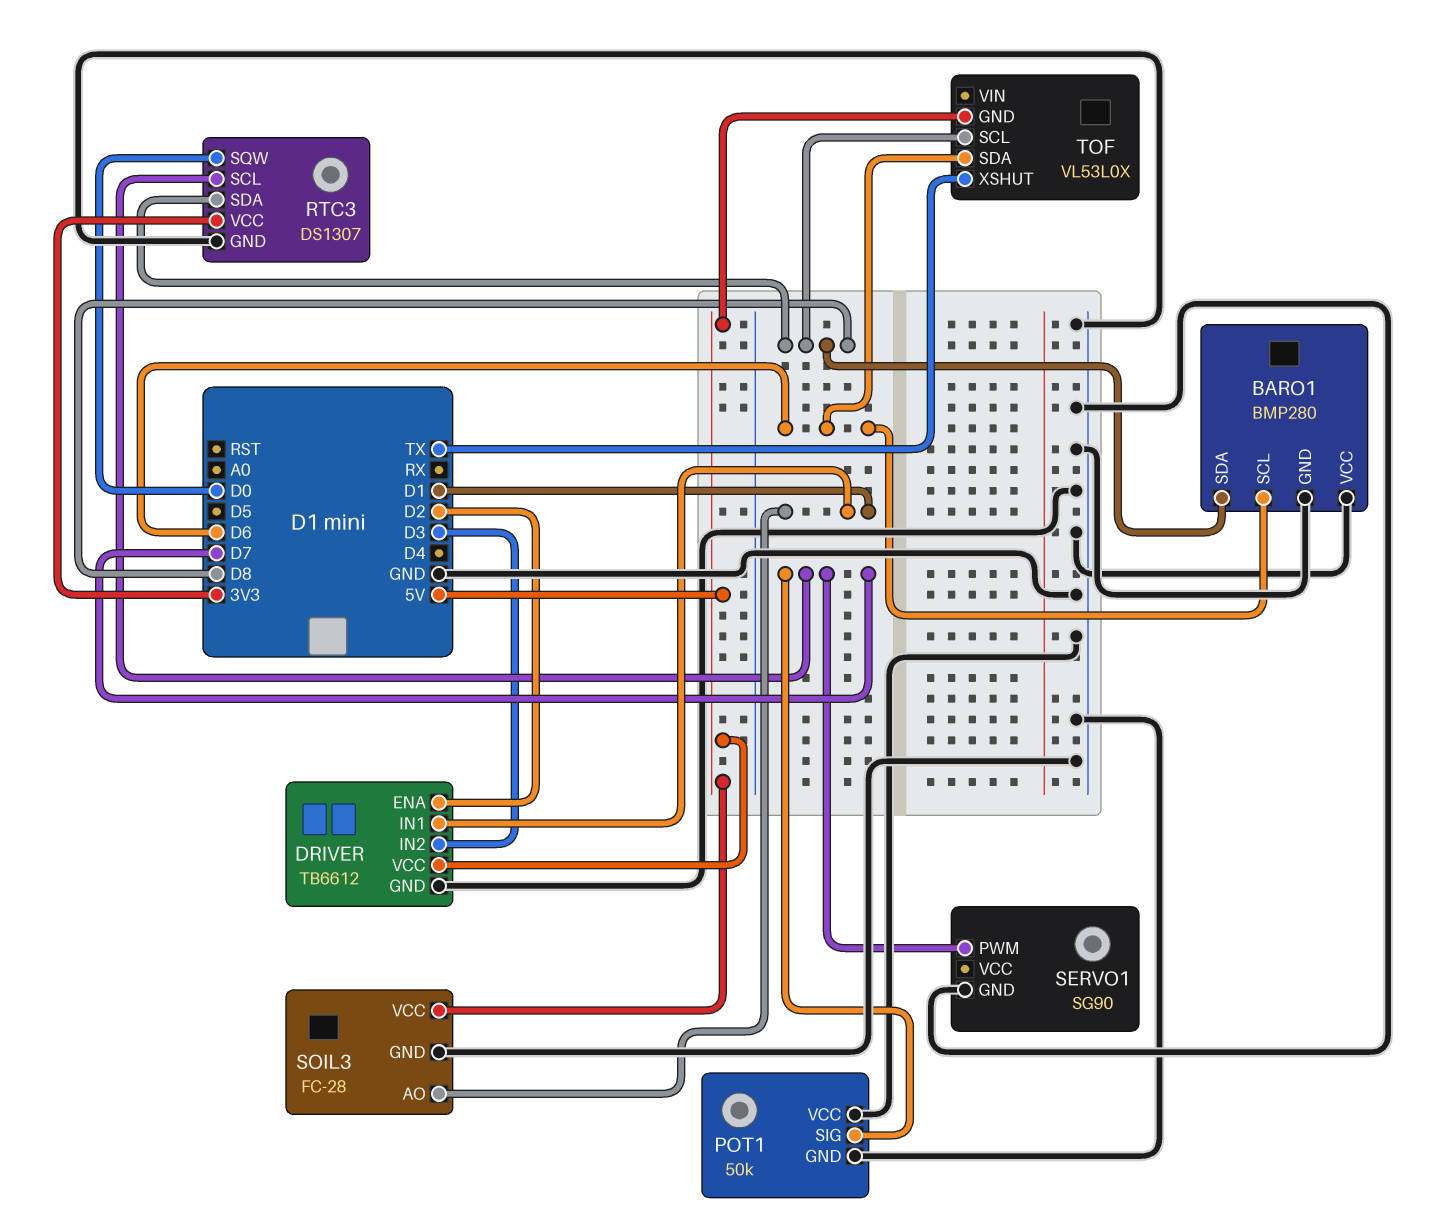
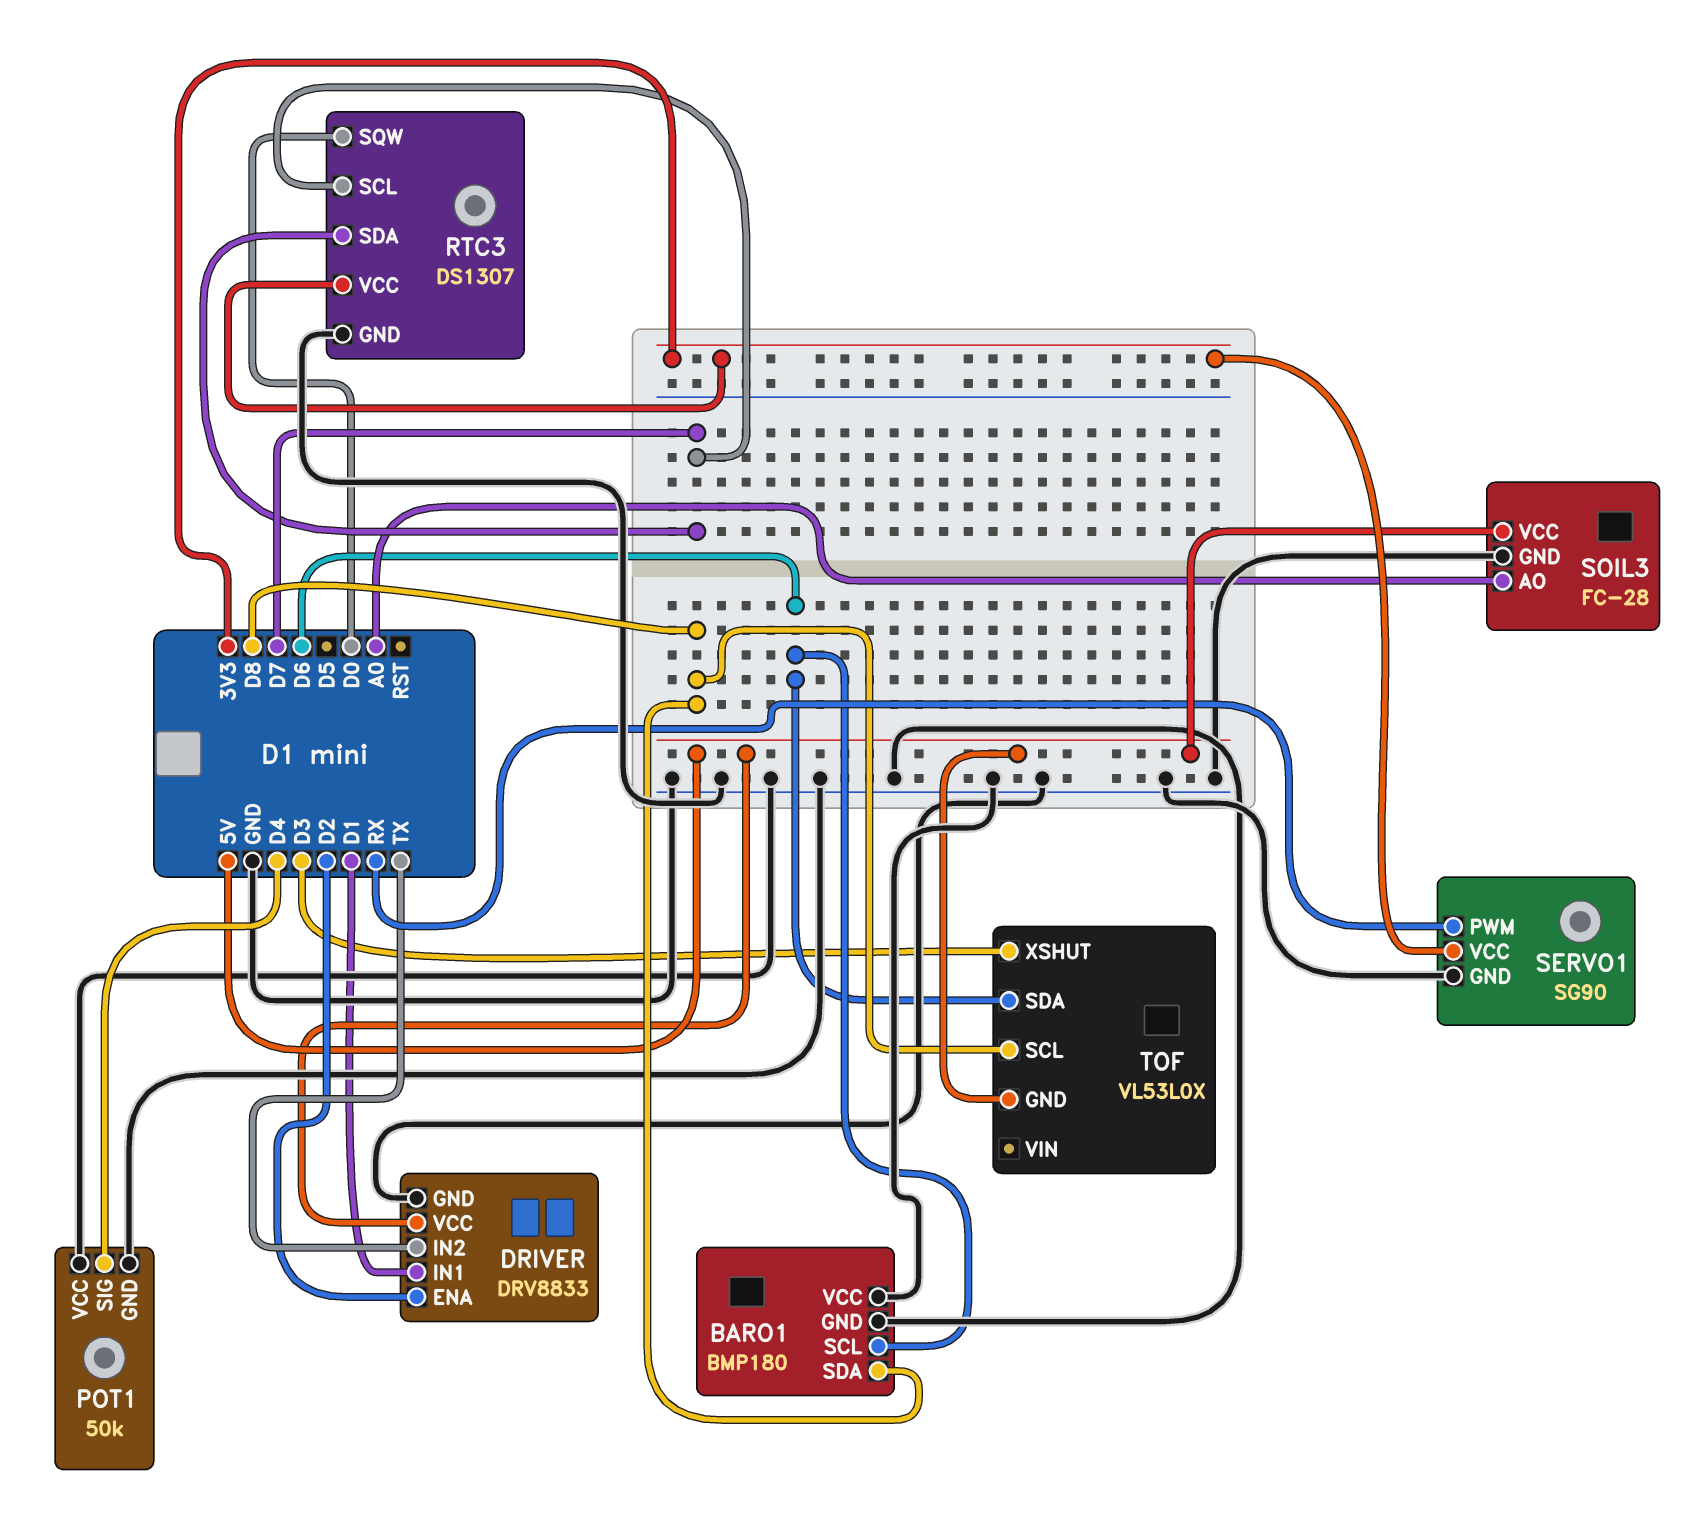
BARO1: BMP280 -> BMP180
DRIVER: TB6612 -> DRV8833
DRIVER pin IN2: D3 -> TX
POT1 pin SIG: D7 -> D4
RTC3 pin SDA: D8 -> D7
SERVO1 pin PWM: D7 -> RX
SERVO1 pin VCC: none -> 3V3
SOIL3 pin AO: D1 -> A0
TOF pin XSHUT: TX -> D3

